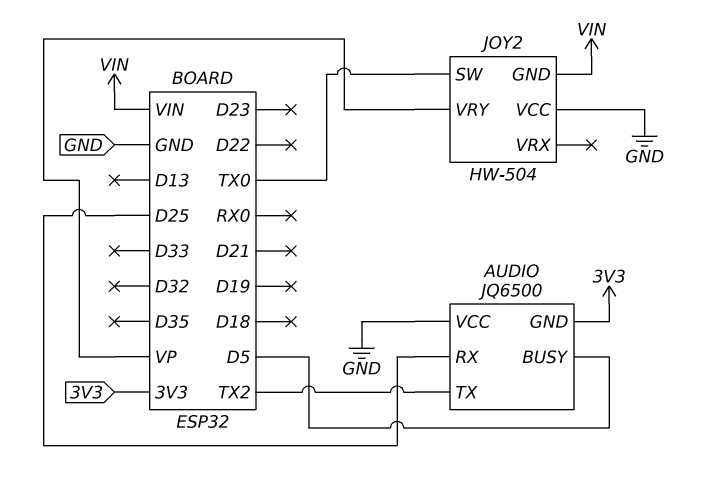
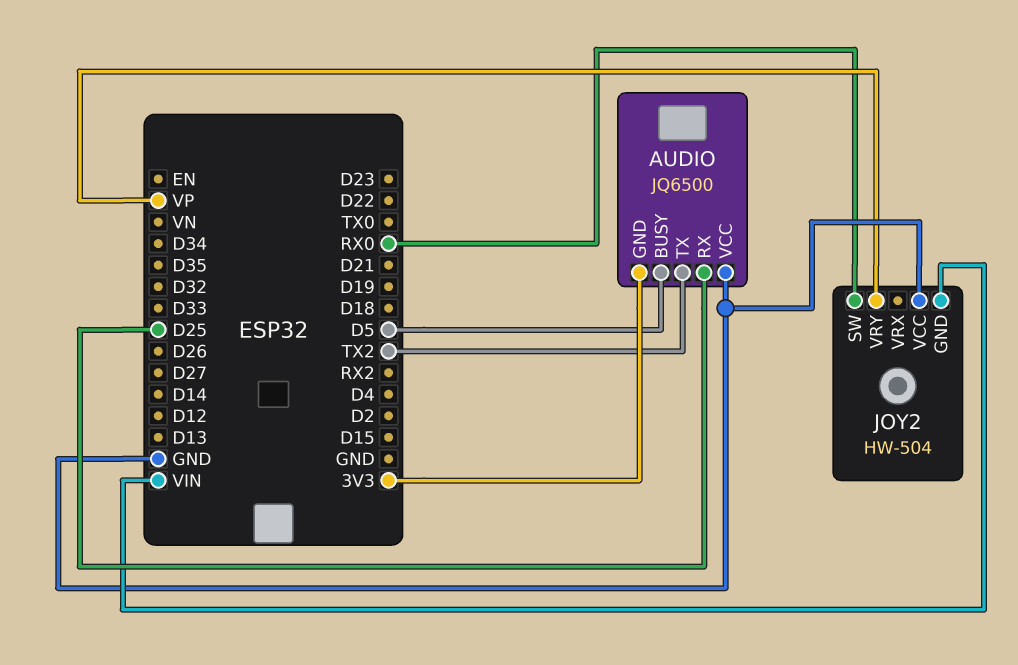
JOY2 pin SW: TX0 -> RX0

